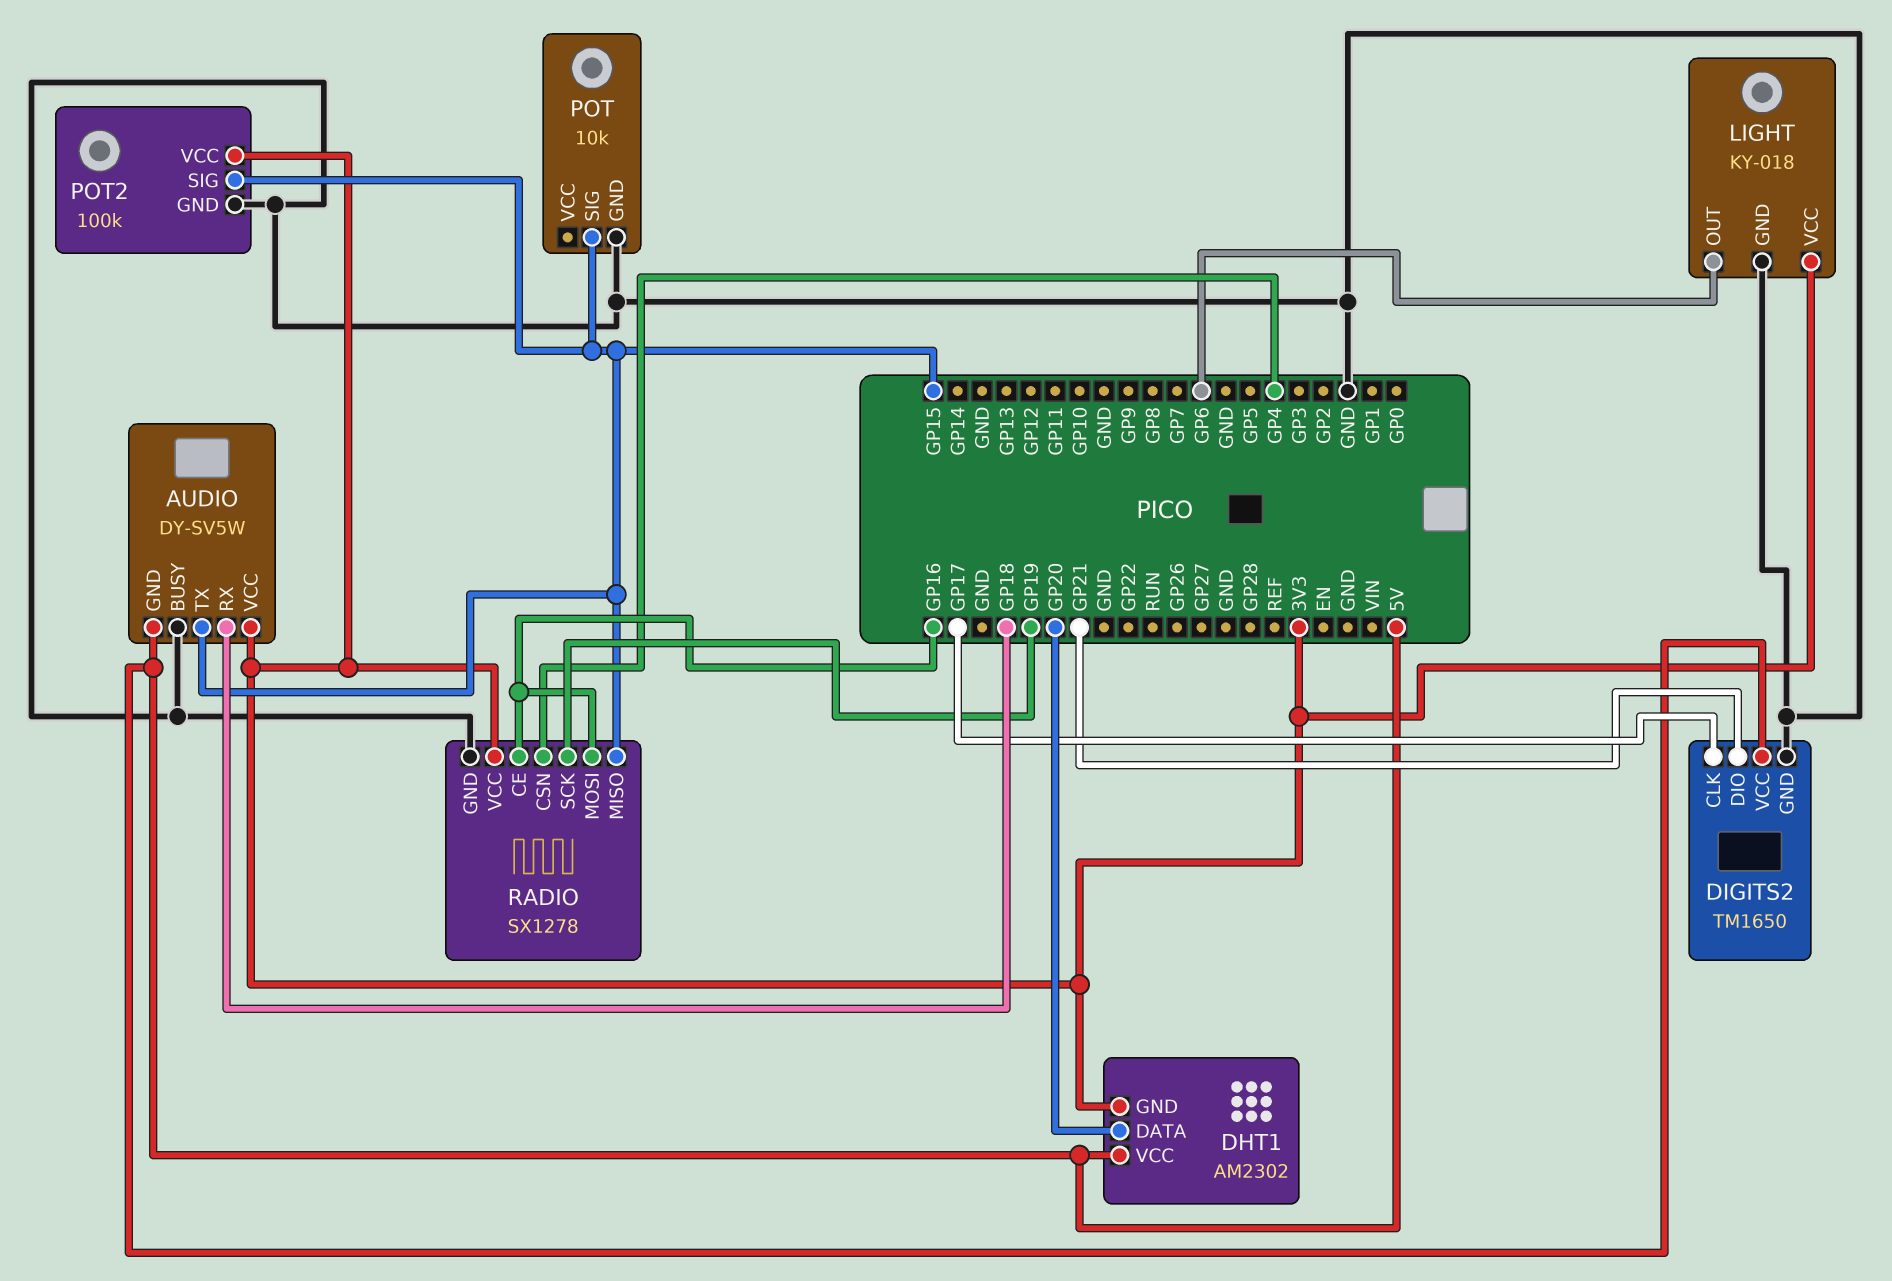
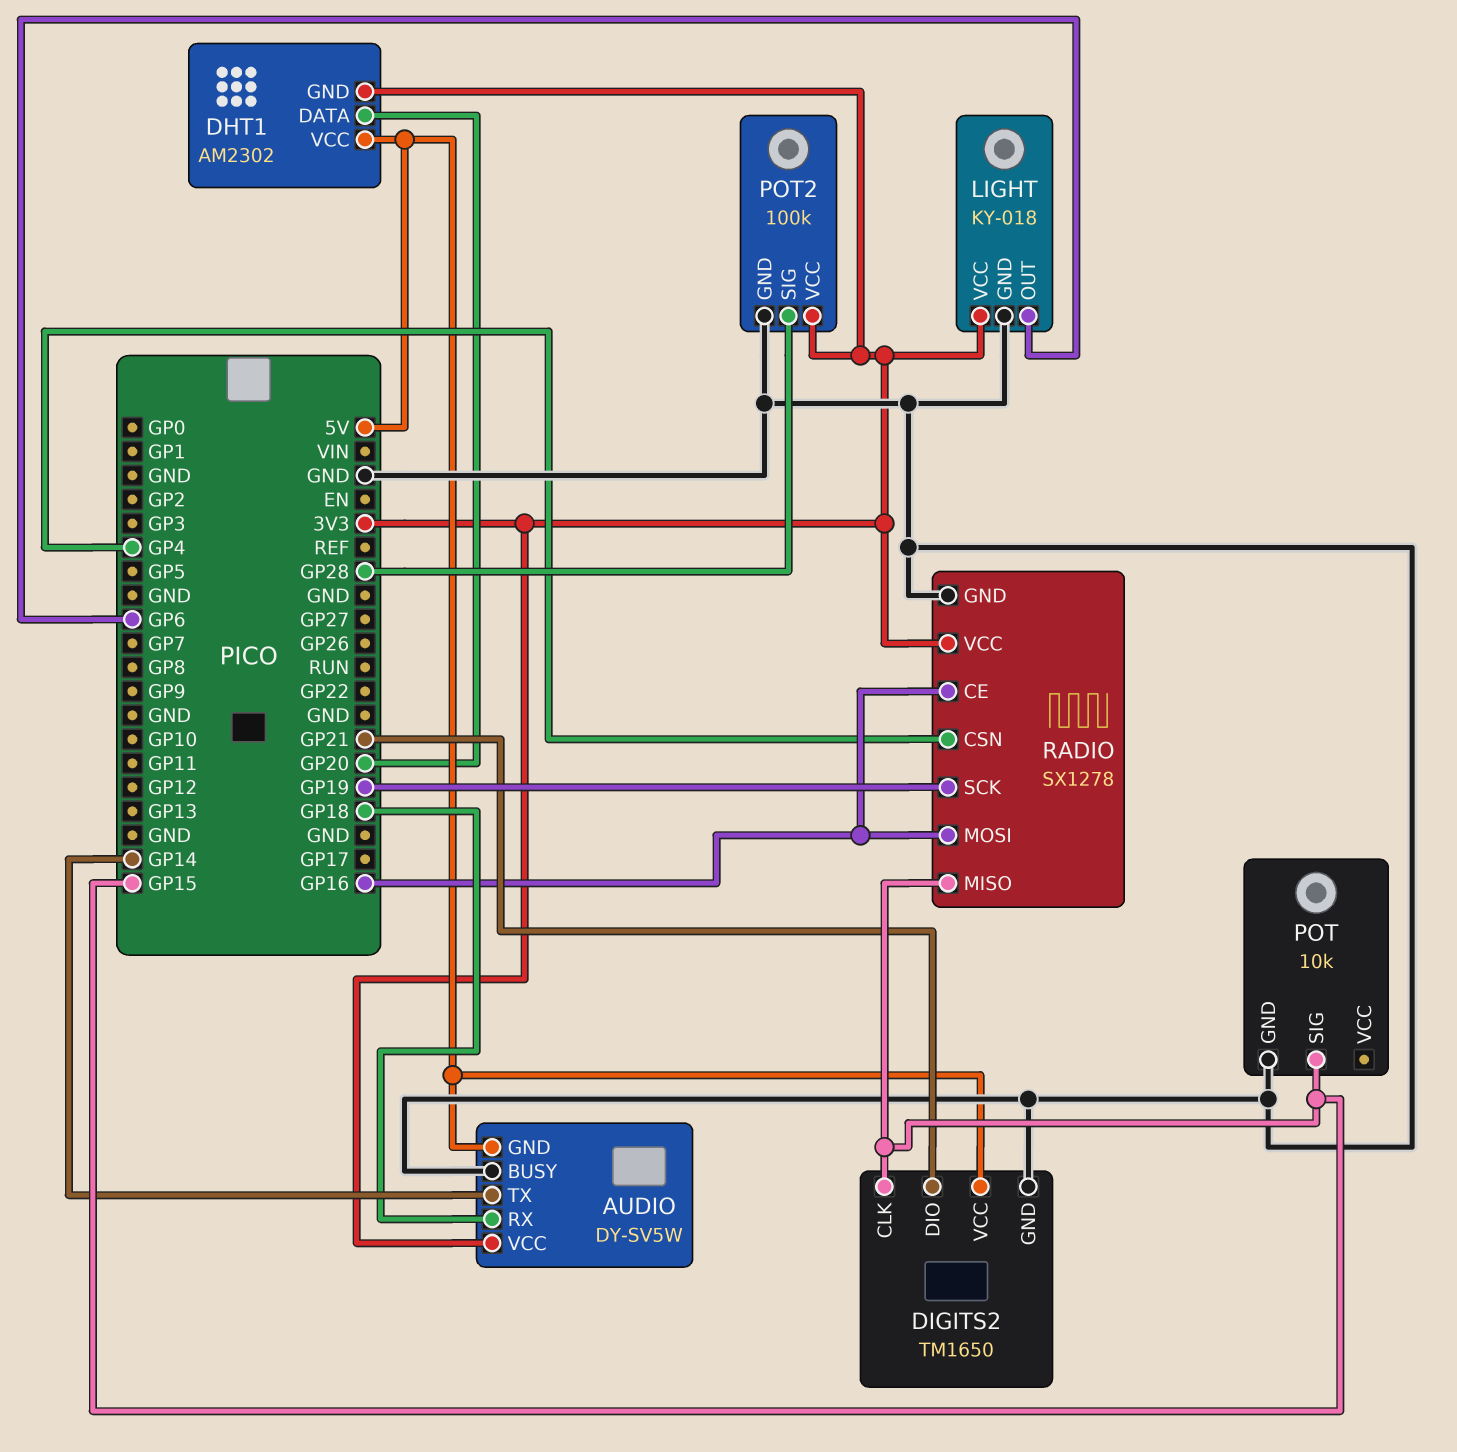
AUDIO pin TX: GP15 -> GP14
DIGITS2 pin CLK: GP17 -> GP15
POT2 pin SIG: GP15 -> GP28

